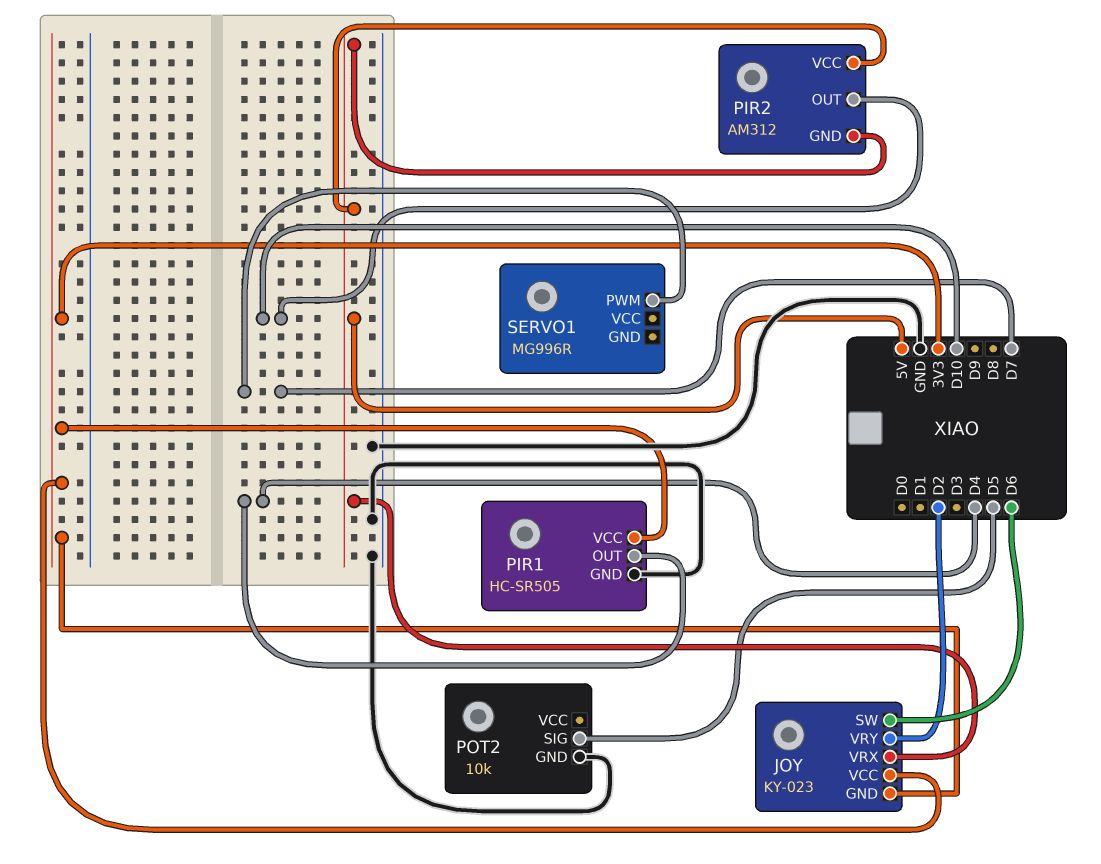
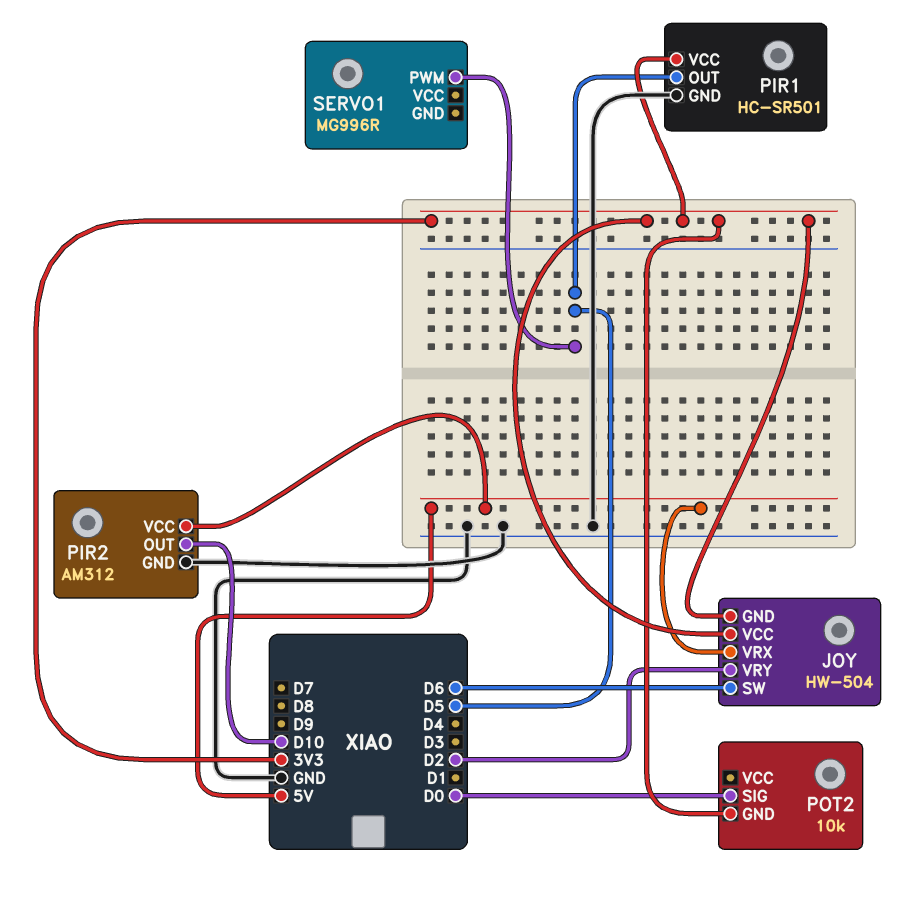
JOY: KY-023 -> HW-504
PIR1: HC-SR505 -> HC-SR501
PIR1 pin OUT: D4 -> D5
PIR2 pin GND: 5V -> GND
POT2 pin GND: GND -> 3V3
POT2 pin SIG: D5 -> D0
SERVO1 pin PWM: D7 -> D5

